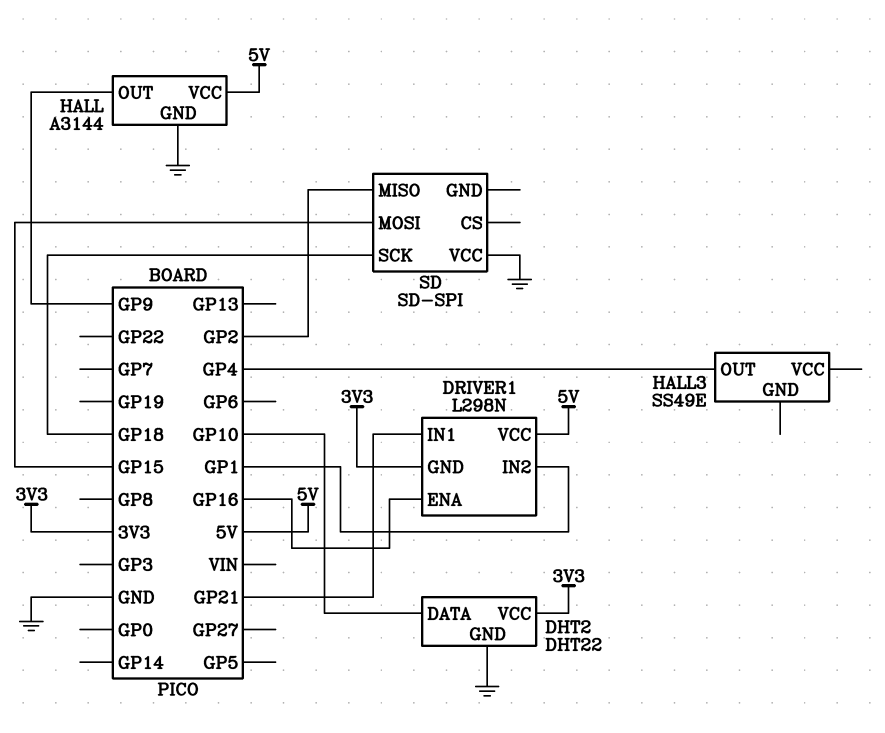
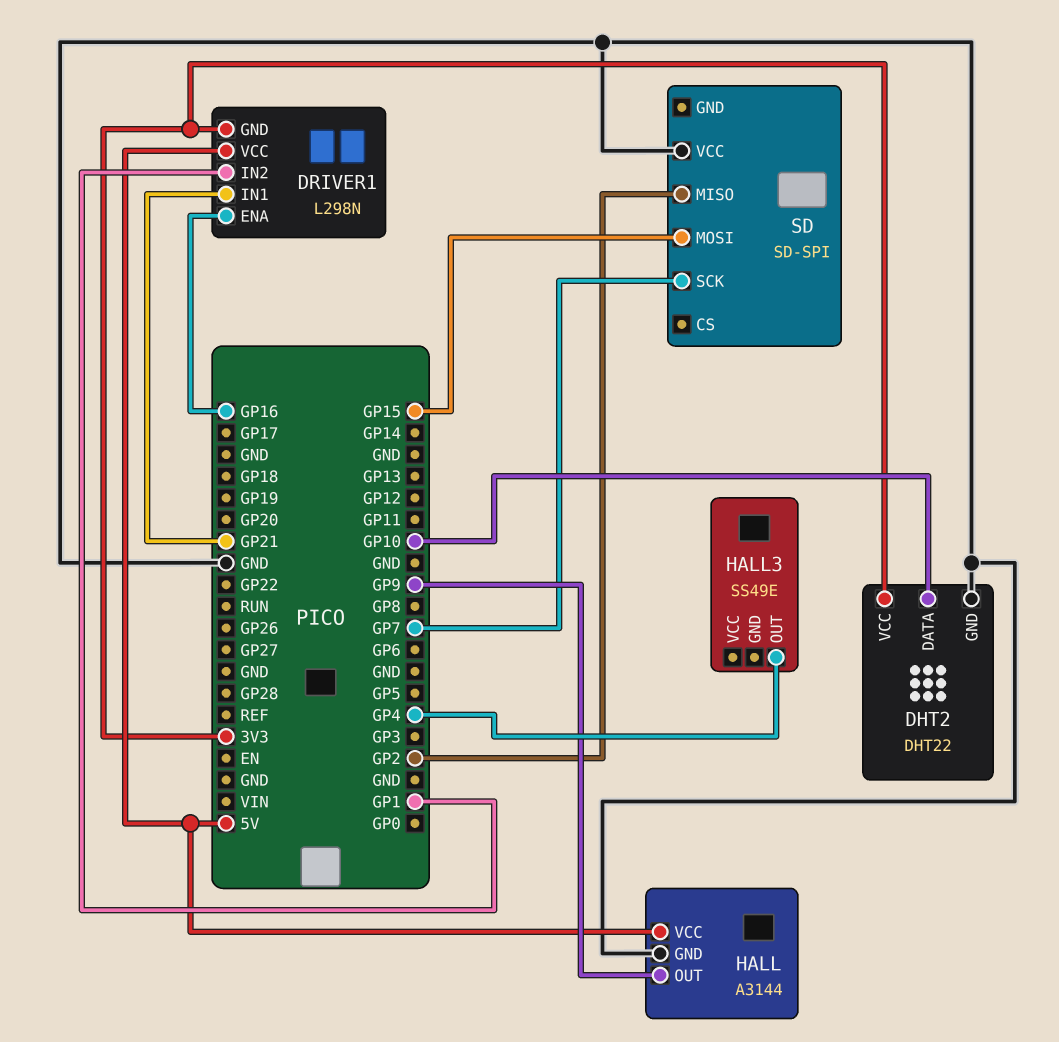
SD pin SCK: GP18 -> GP7

